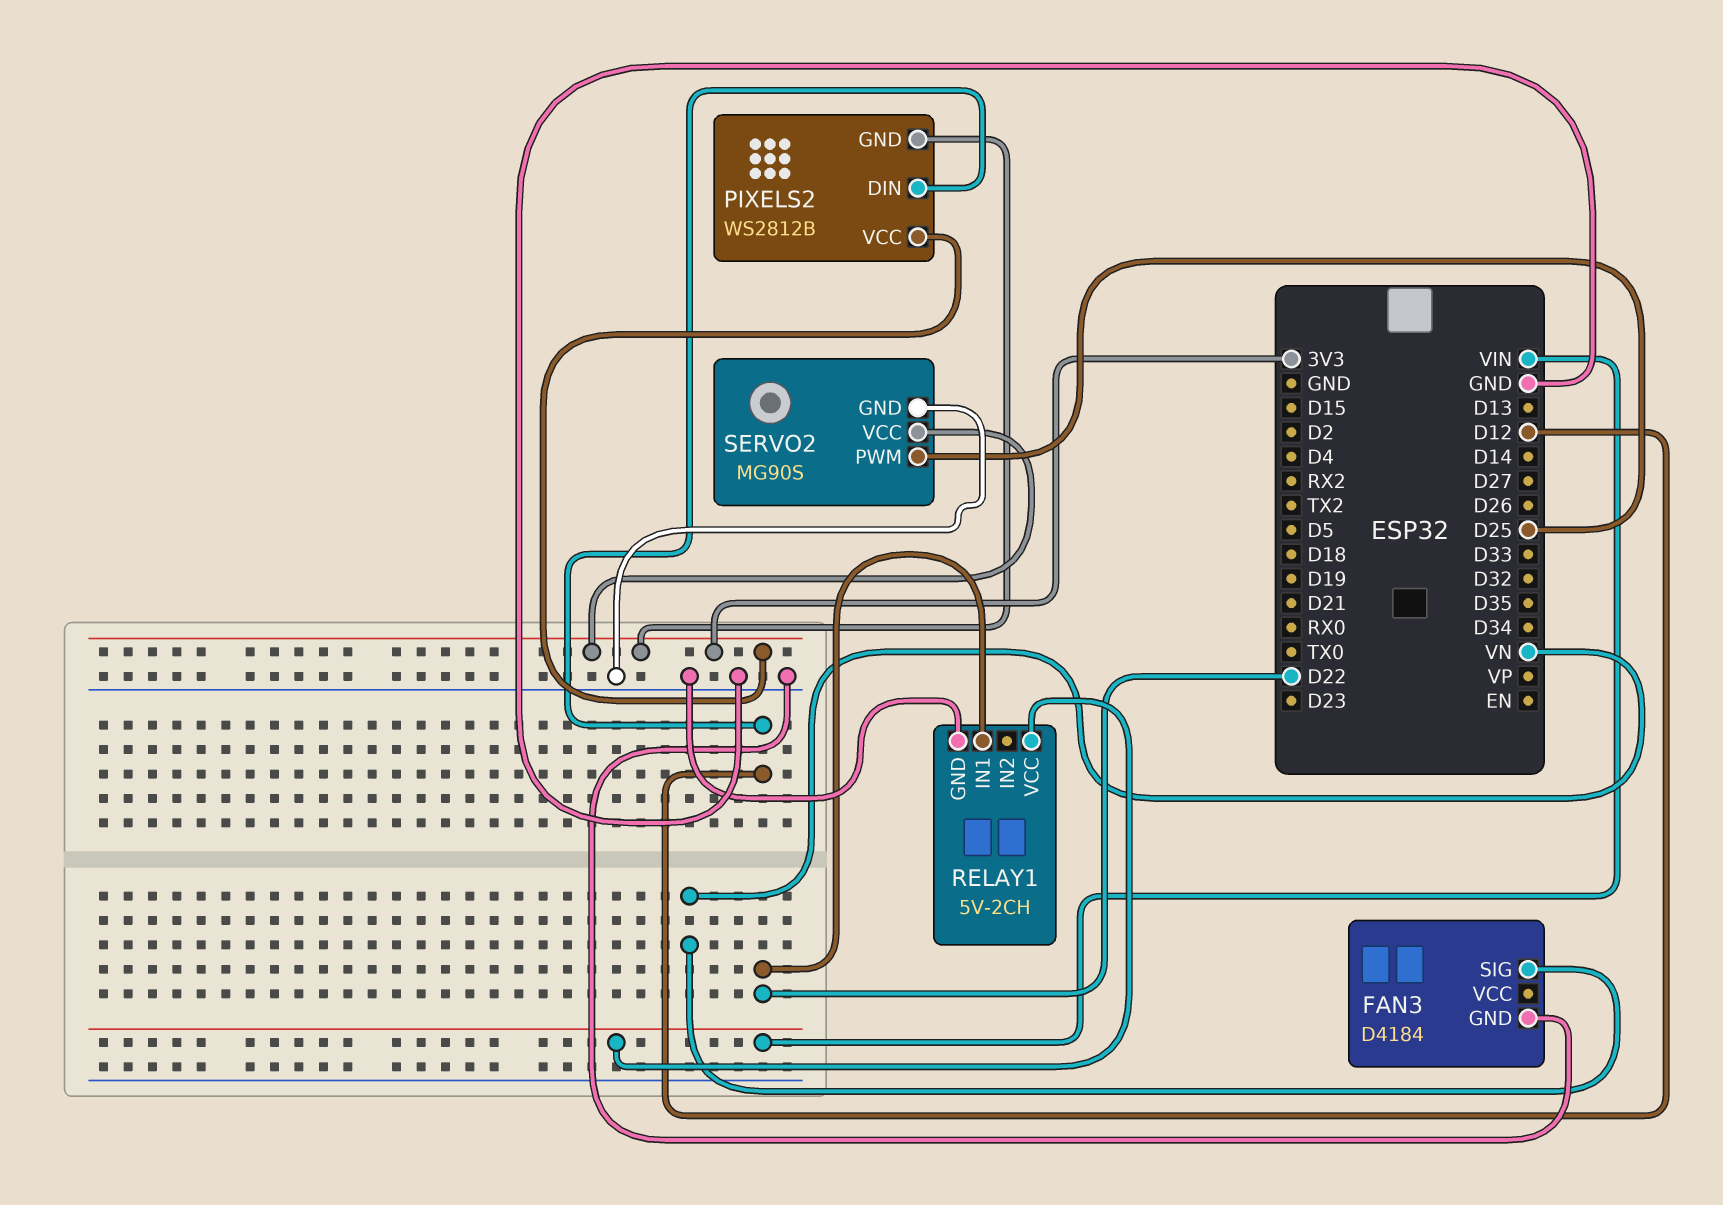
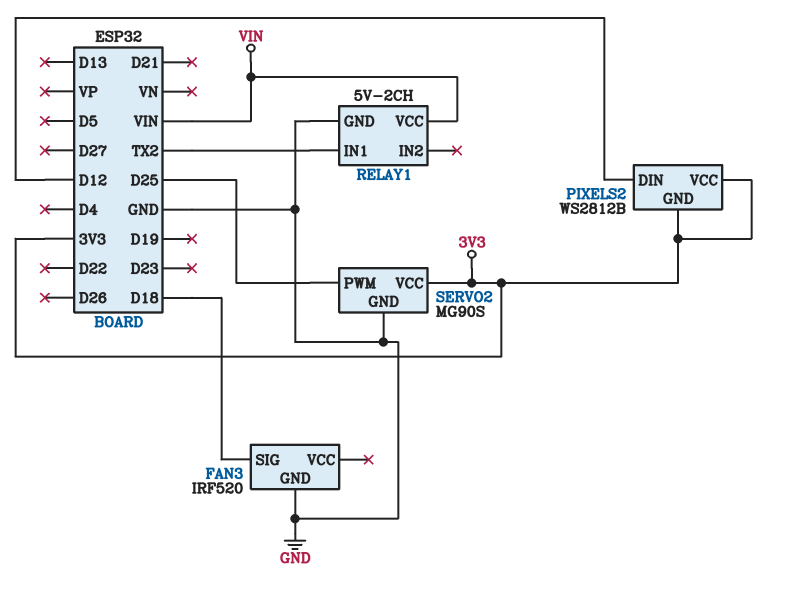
FAN3: D4184 -> IRF520
FAN3 pin SIG: VN -> D18
RELAY1 pin IN1: D22 -> TX2

